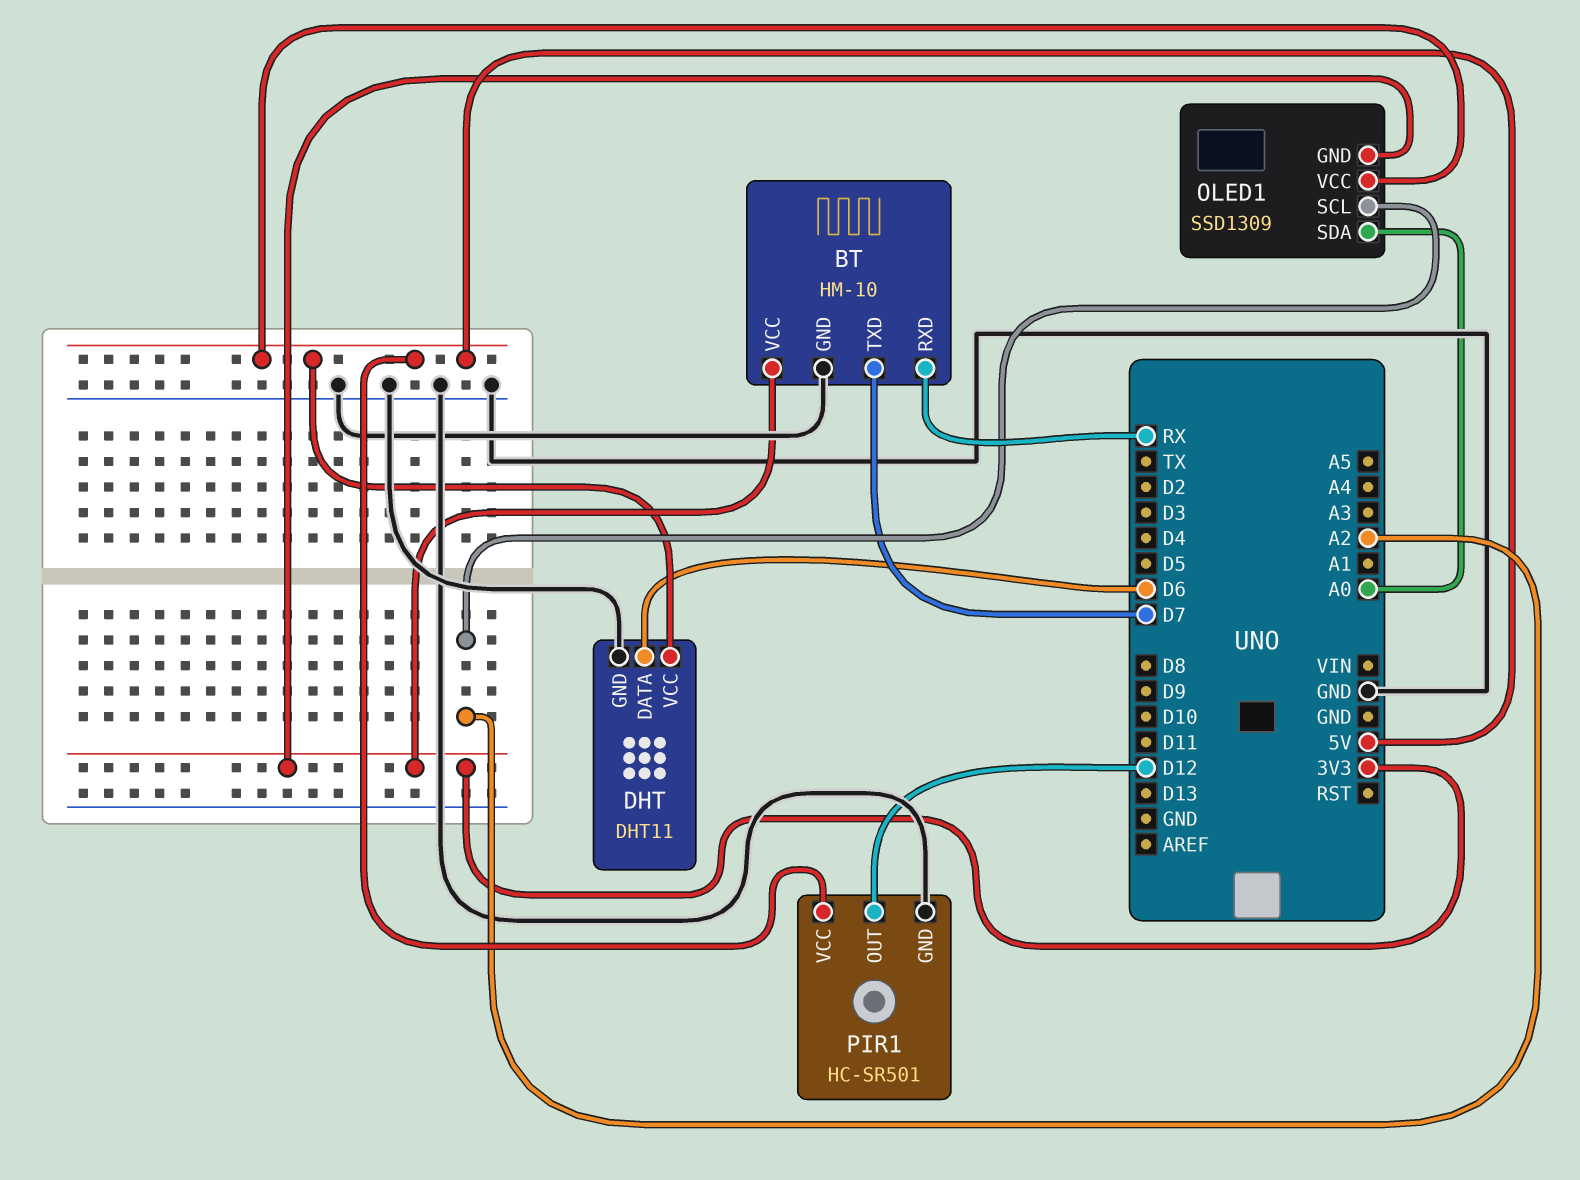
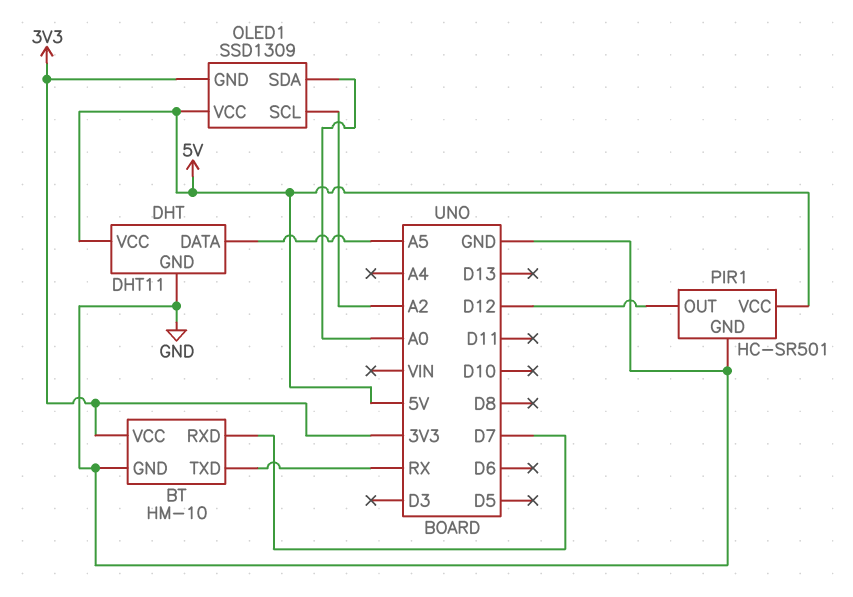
BT pin RXD: RX -> D7
BT pin TXD: D7 -> RX
DHT pin DATA: D6 -> A5

